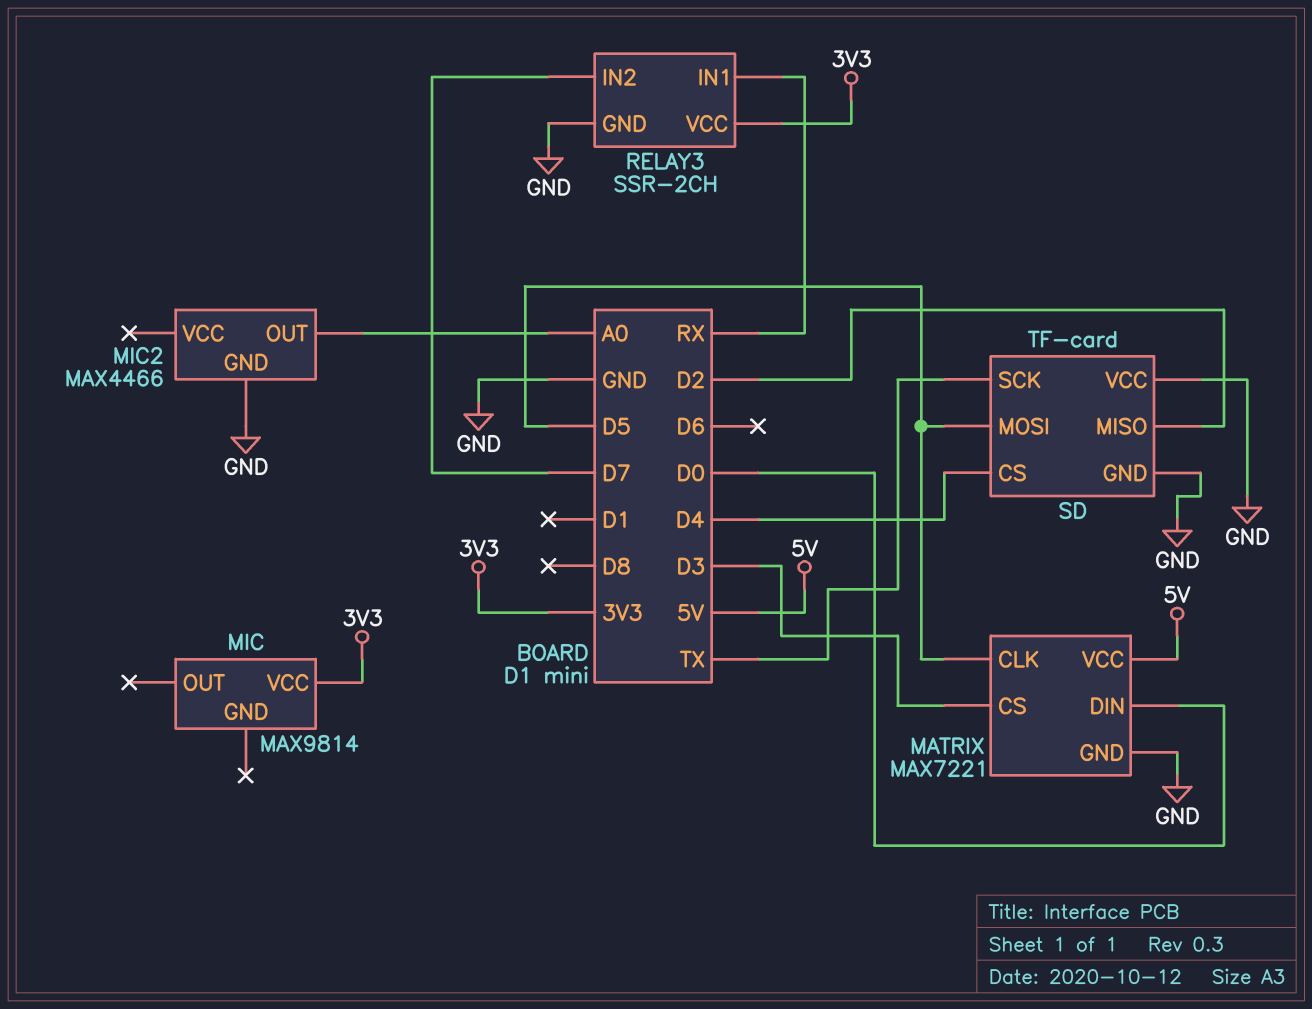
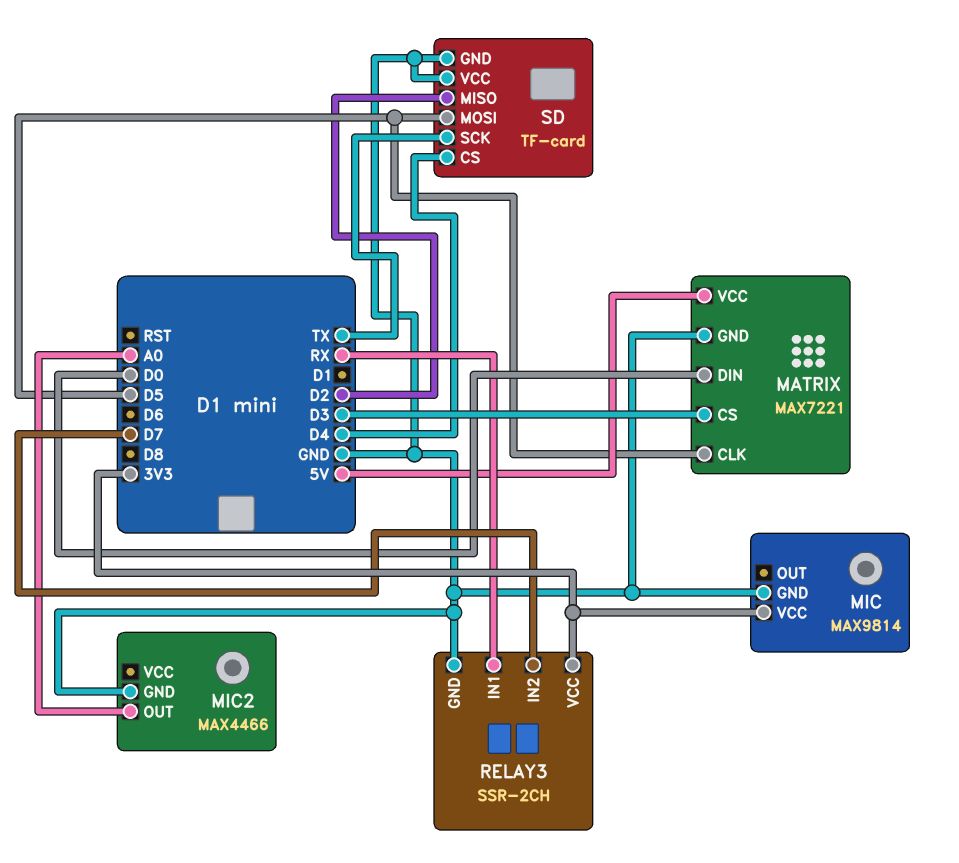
MIC pin GND: none -> GND

